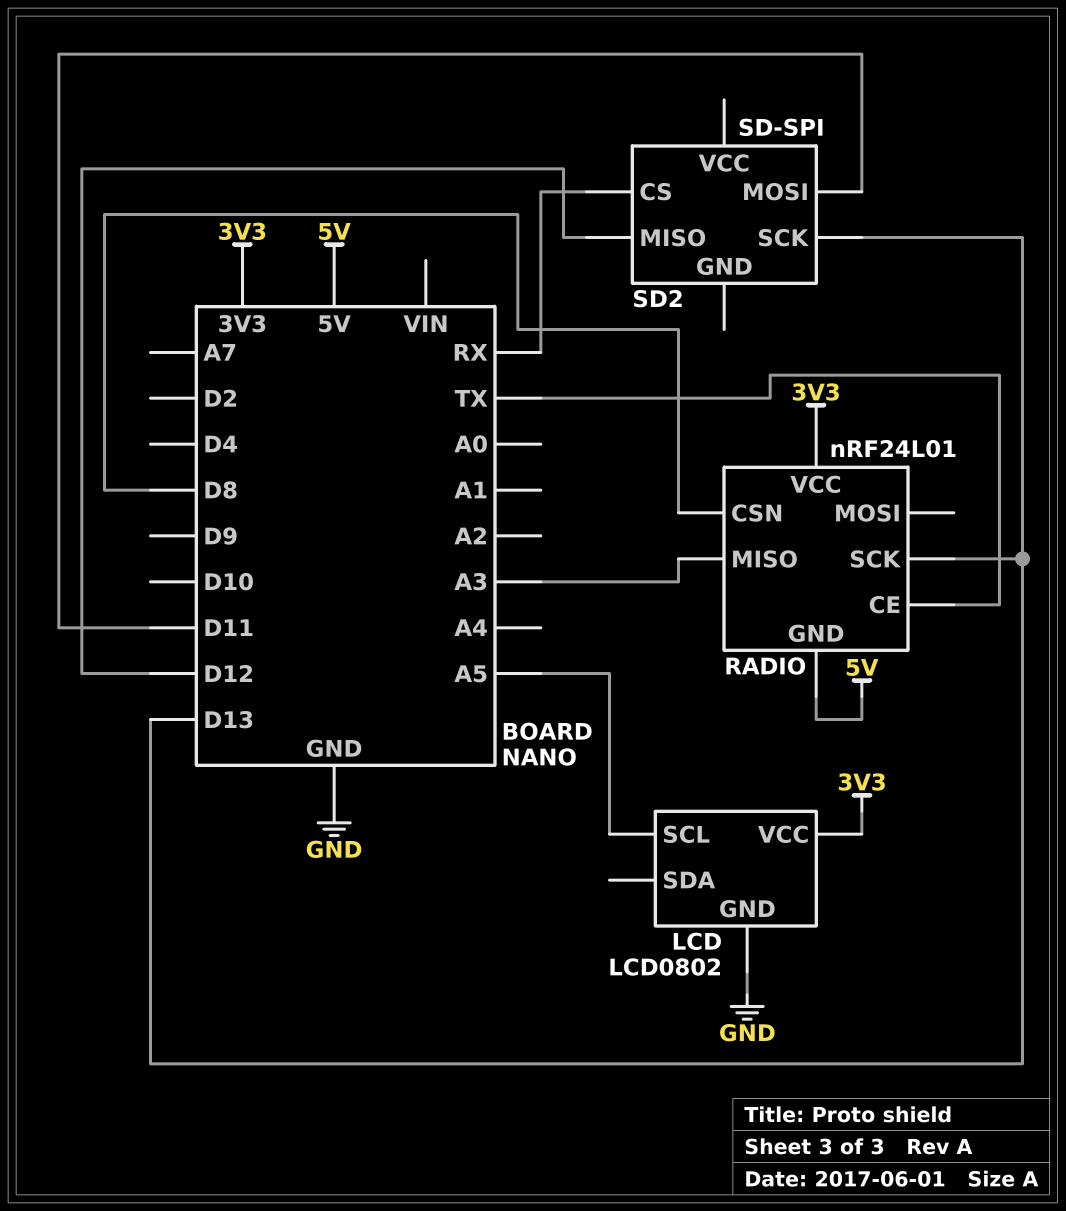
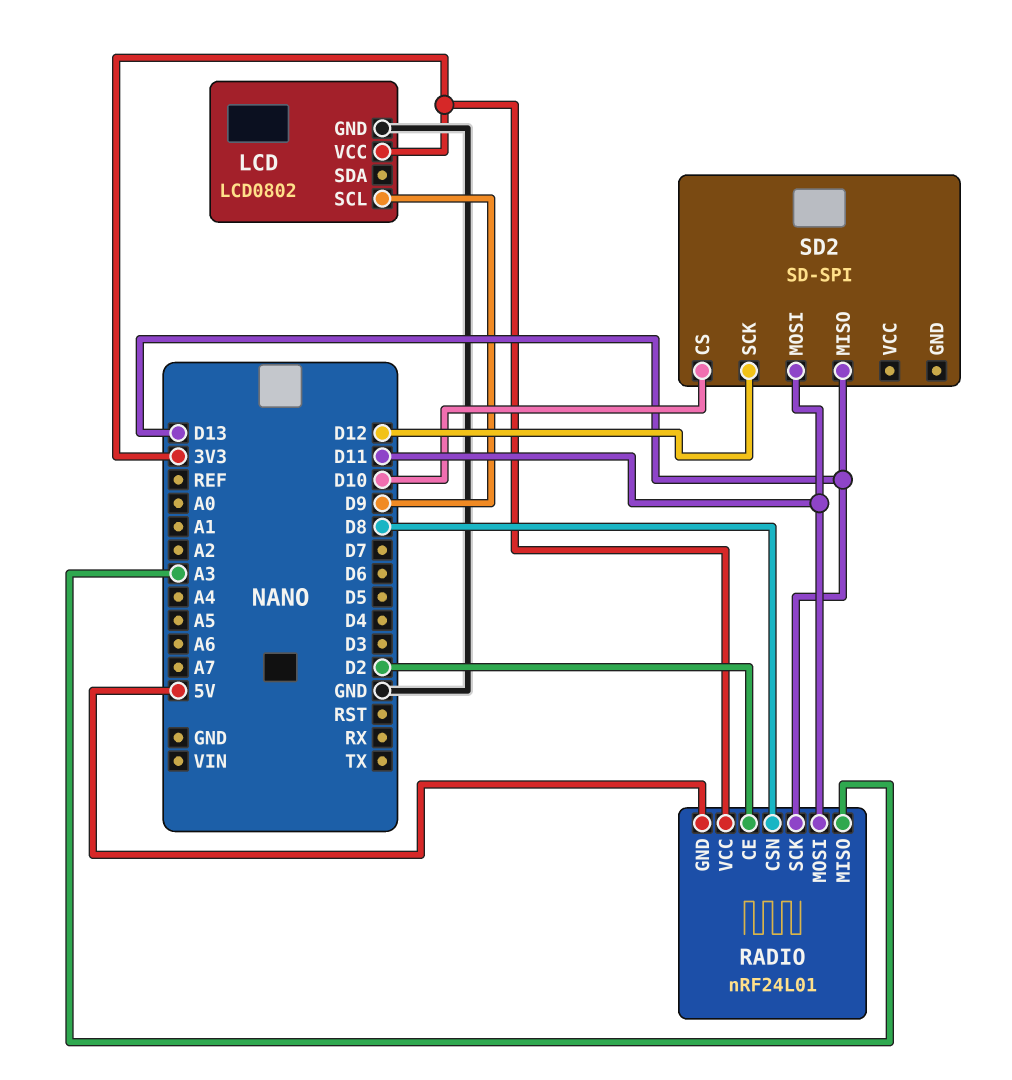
LCD pin SCL: A5 -> D9
RADIO pin CE: TX -> D2
RADIO pin MOSI: none -> D11
SD2 pin CS: RX -> D10
SD2 pin MISO: D12 -> D13
SD2 pin SCK: D13 -> D12

